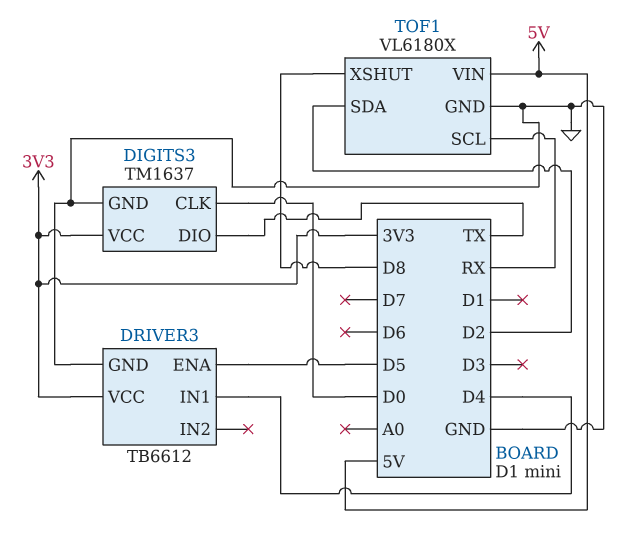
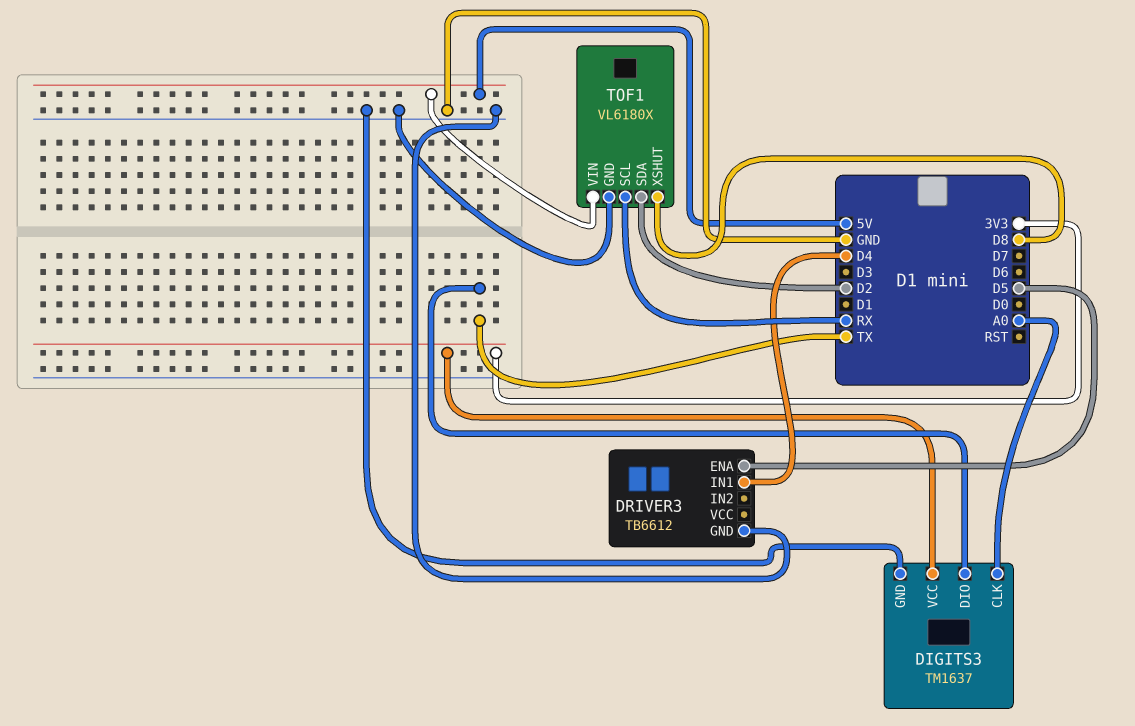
DIGITS3 pin CLK: D0 -> A0
DRIVER3 pin VCC: 3V3 -> none

